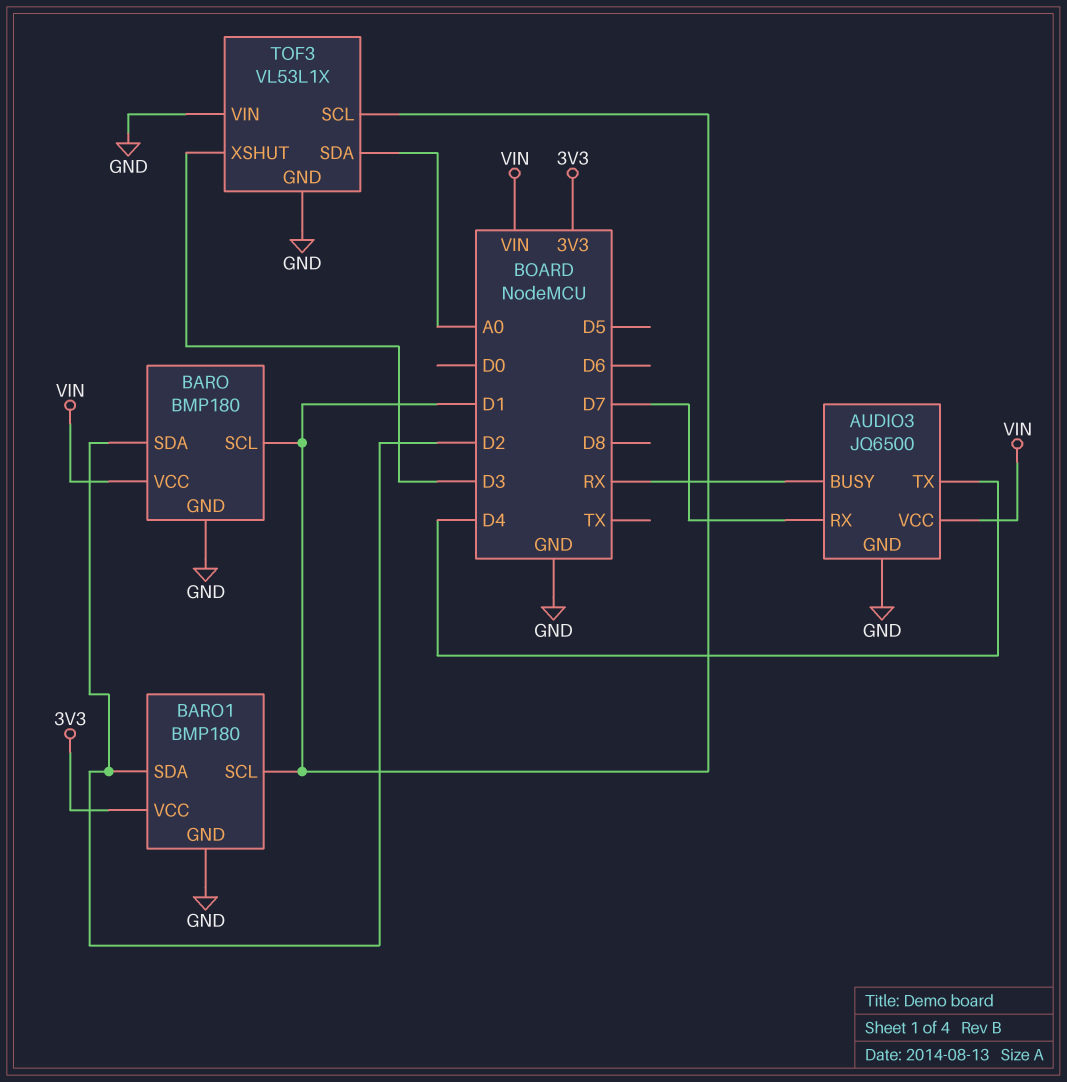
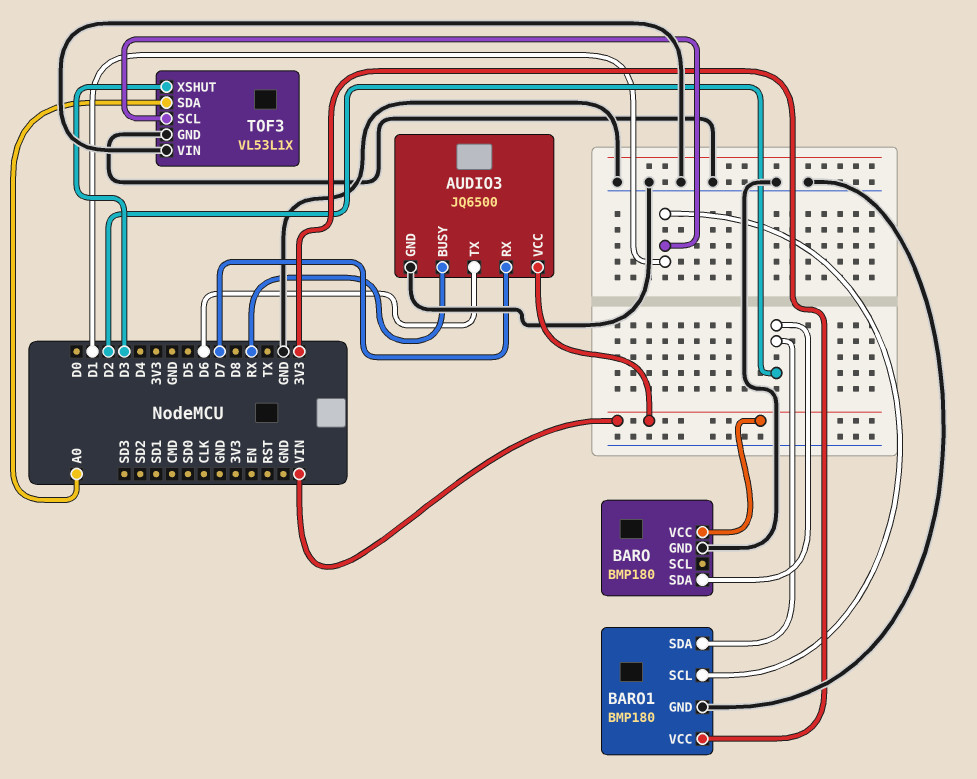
AUDIO3 pin TX: D4 -> D6
BARO pin SCL: D1 -> none

